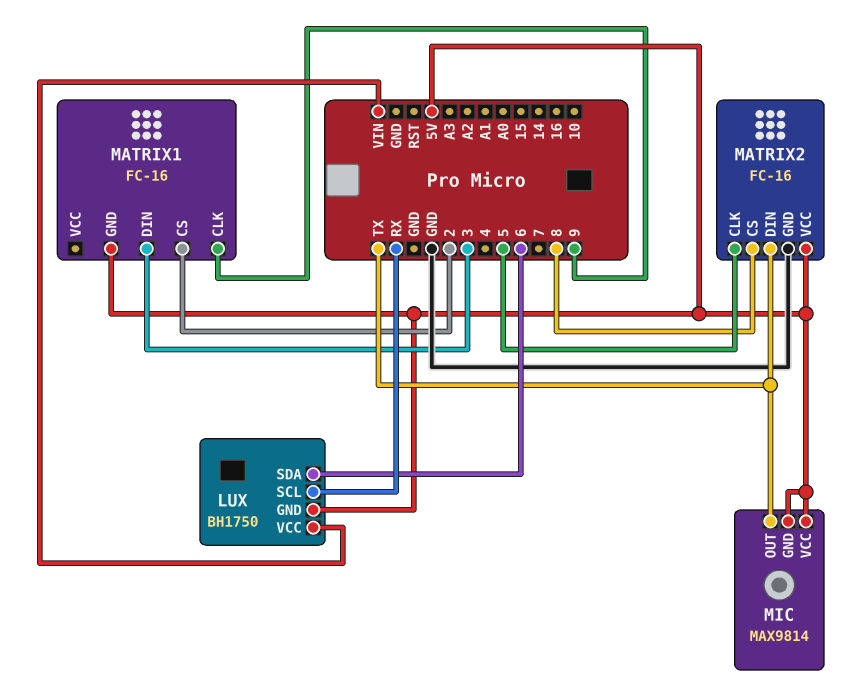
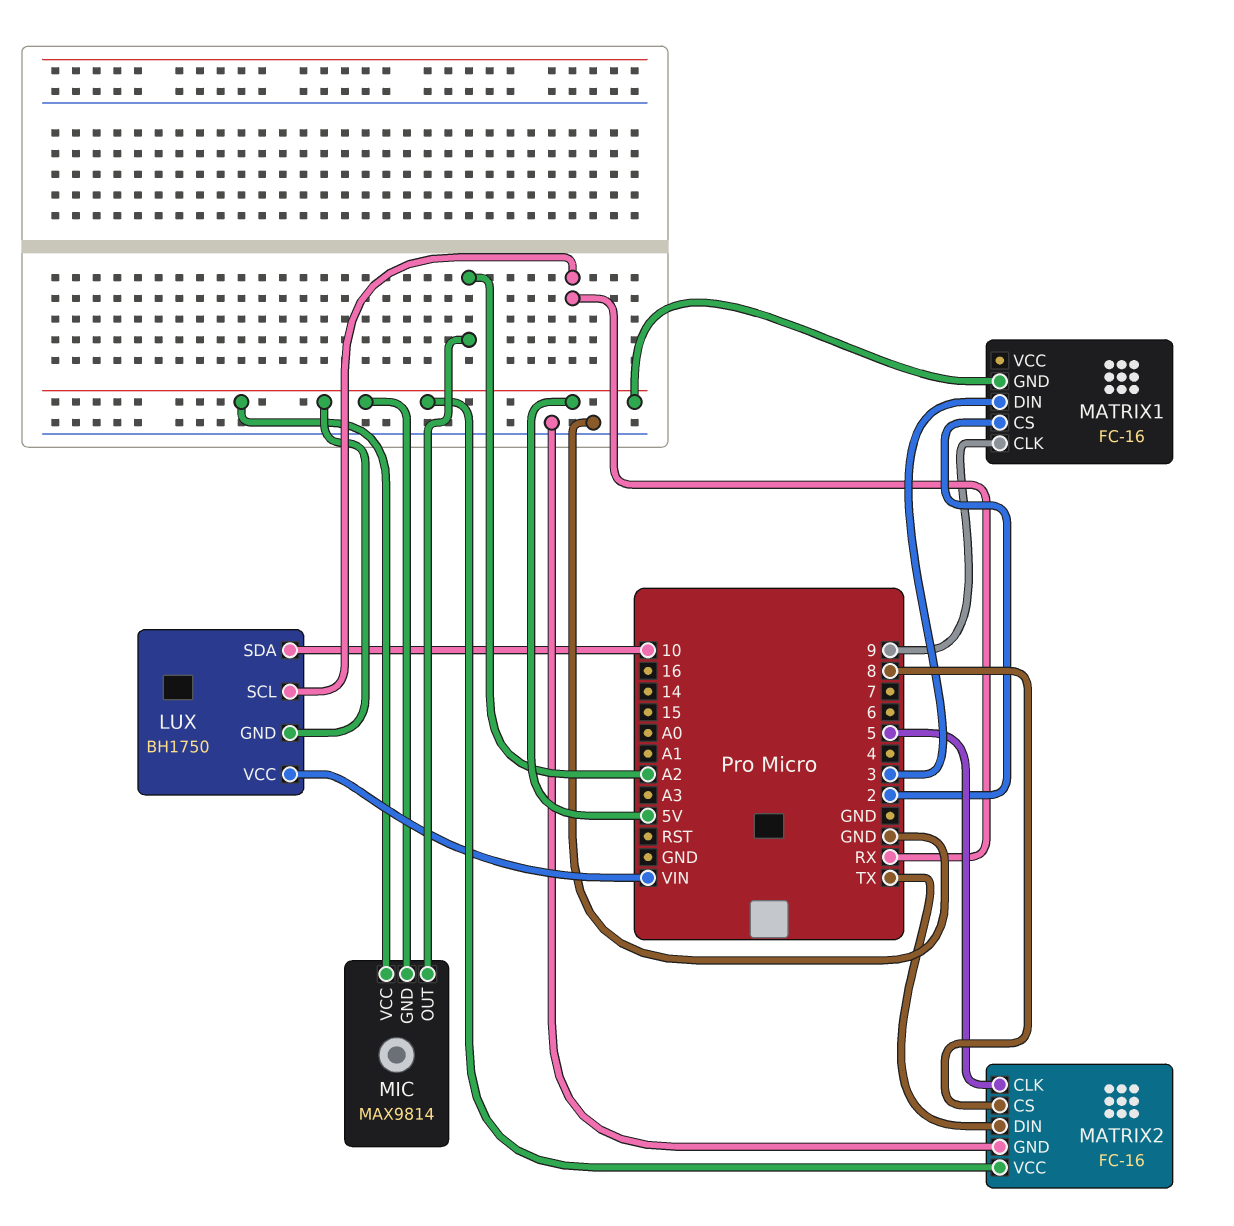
LUX pin SDA: 6 -> 10
MIC pin OUT: TX -> A2

